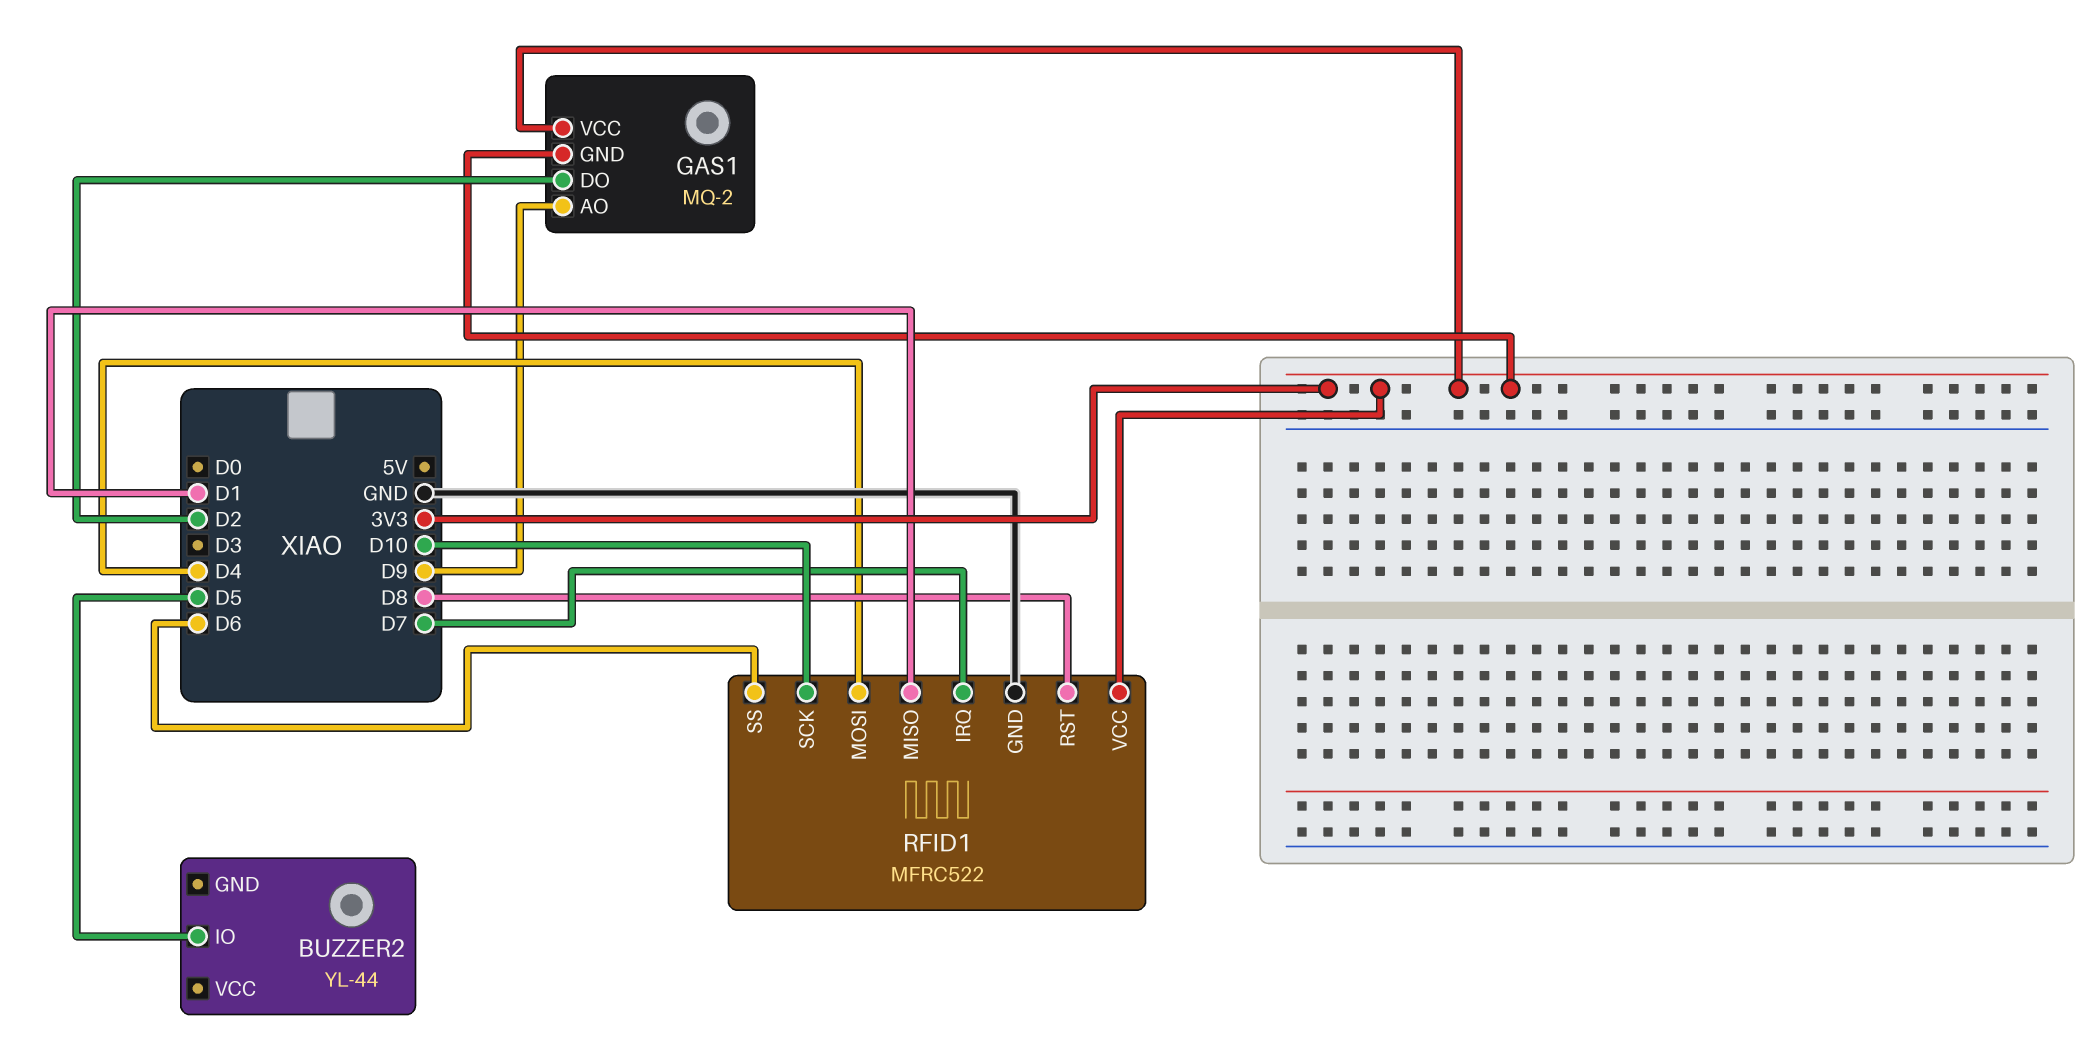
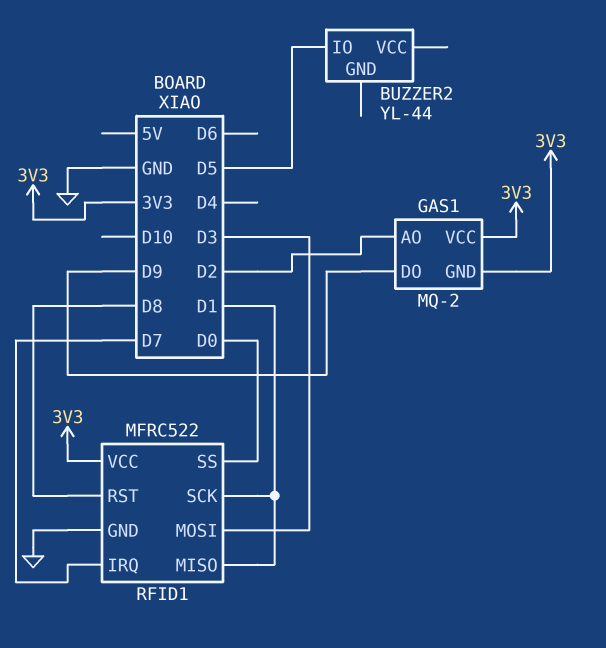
GAS1 pin AO: D9 -> D2
GAS1 pin DO: D2 -> D9
RFID1 pin MOSI: D4 -> D3
RFID1 pin SCK: D10 -> D1
RFID1 pin SS: D6 -> D0

